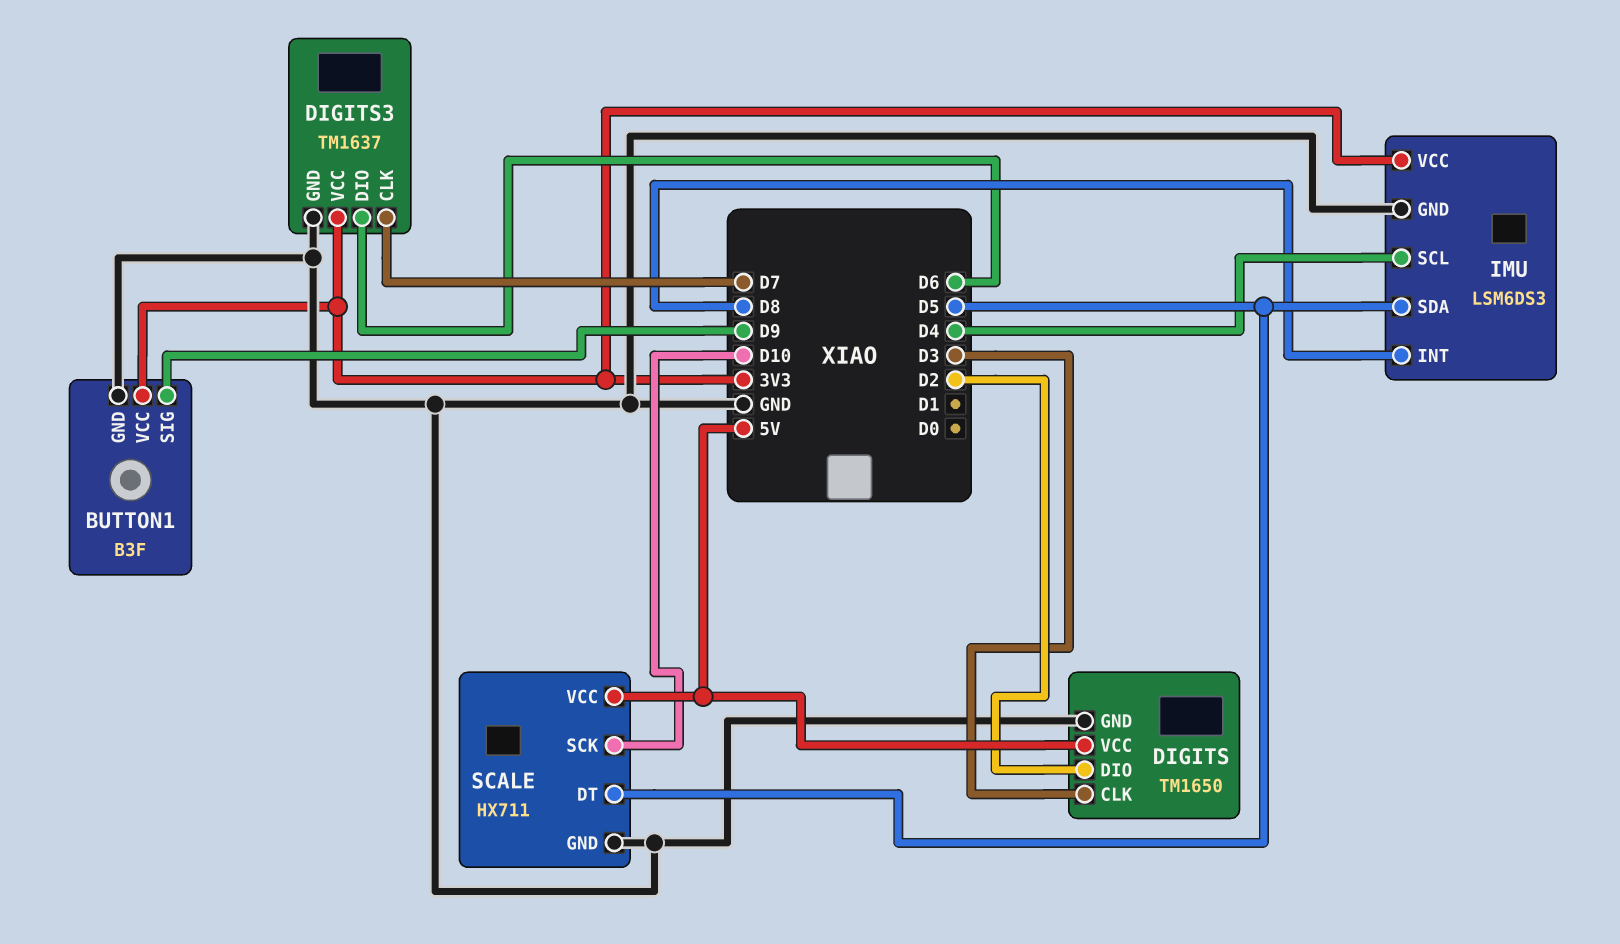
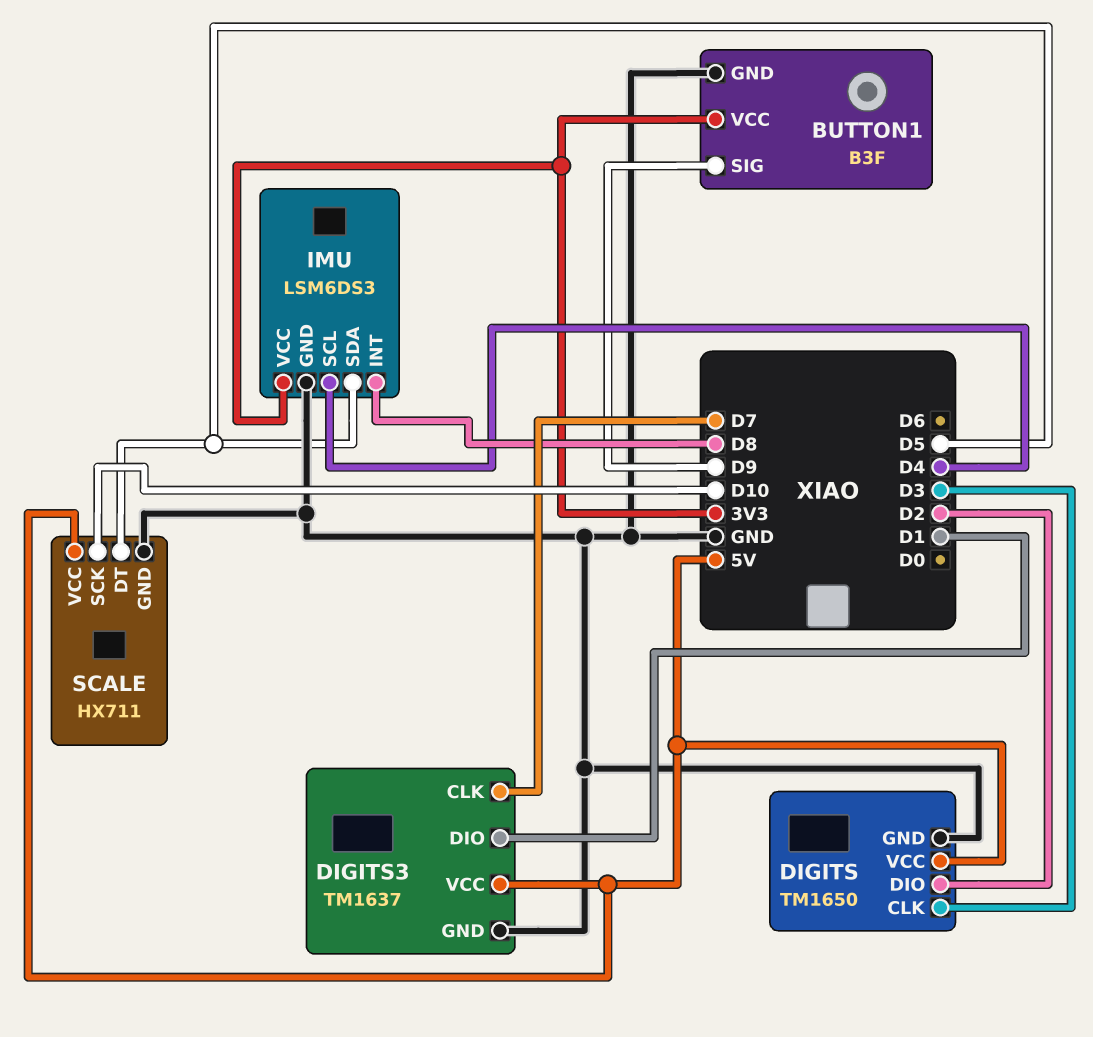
DIGITS3 pin DIO: D6 -> D1
DIGITS3 pin VCC: 3V3 -> 5V

